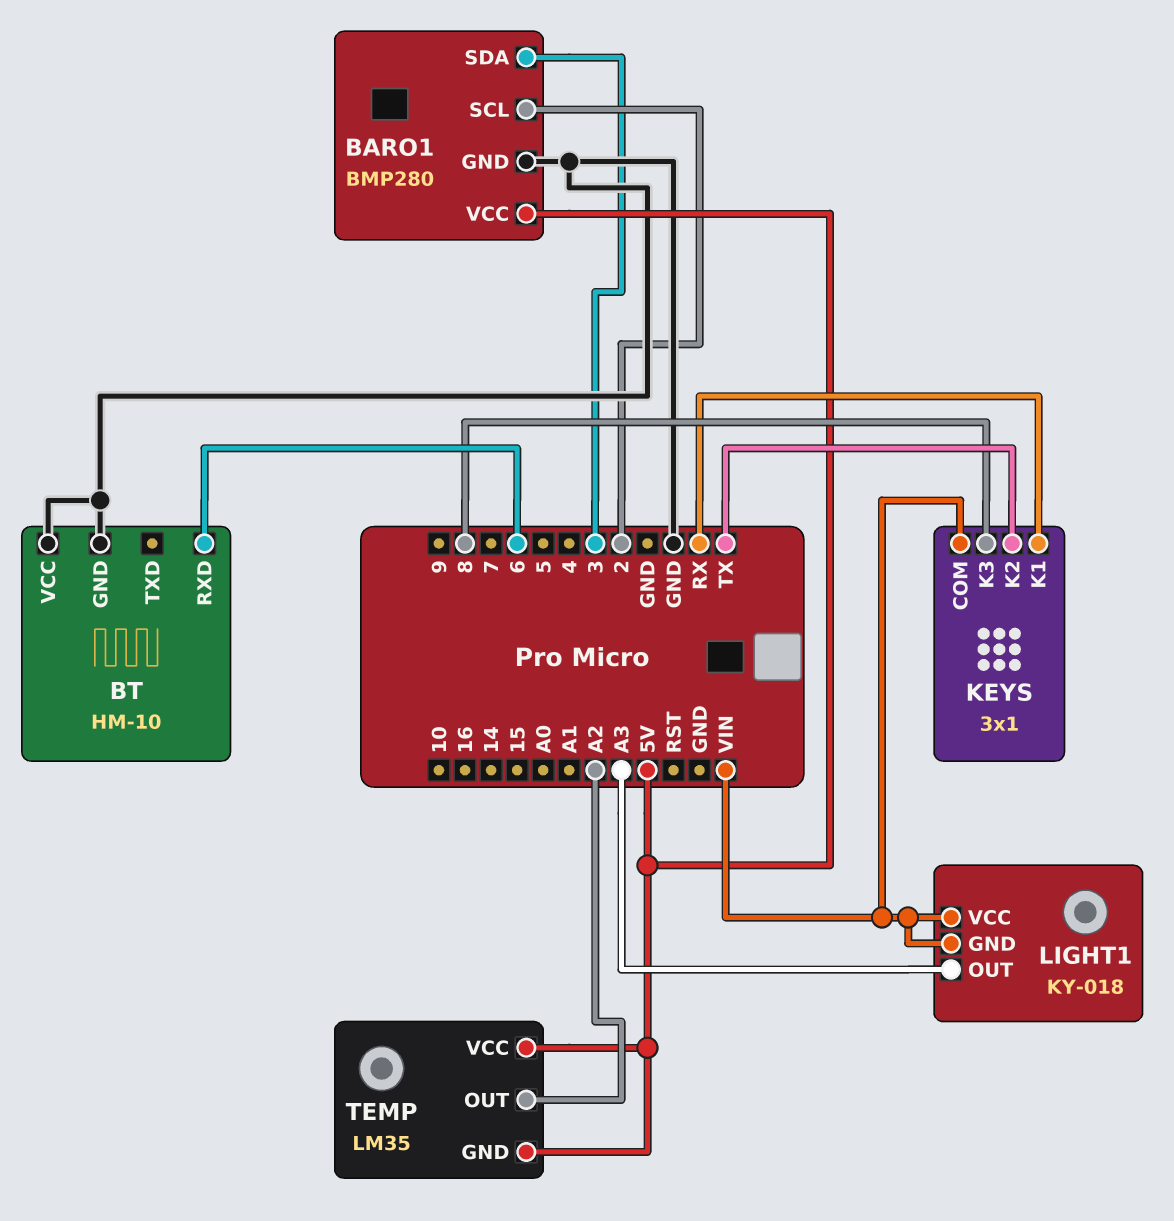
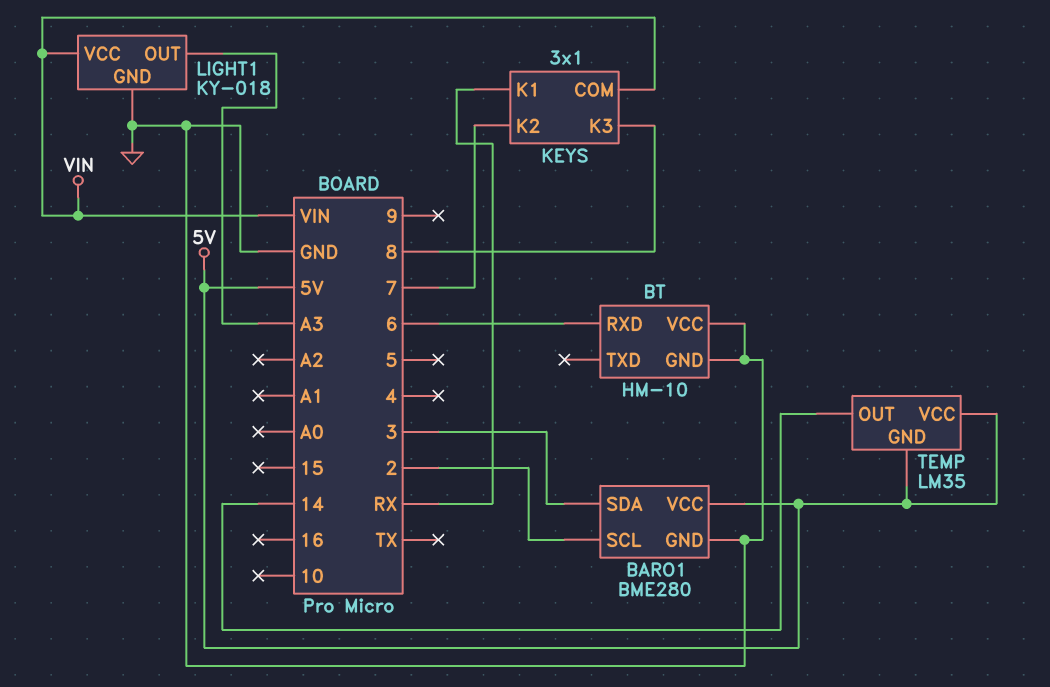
BARO1: BMP280 -> BME280
KEYS pin K2: TX -> 7
LIGHT1 pin GND: VIN -> GND
TEMP pin OUT: A2 -> 14

